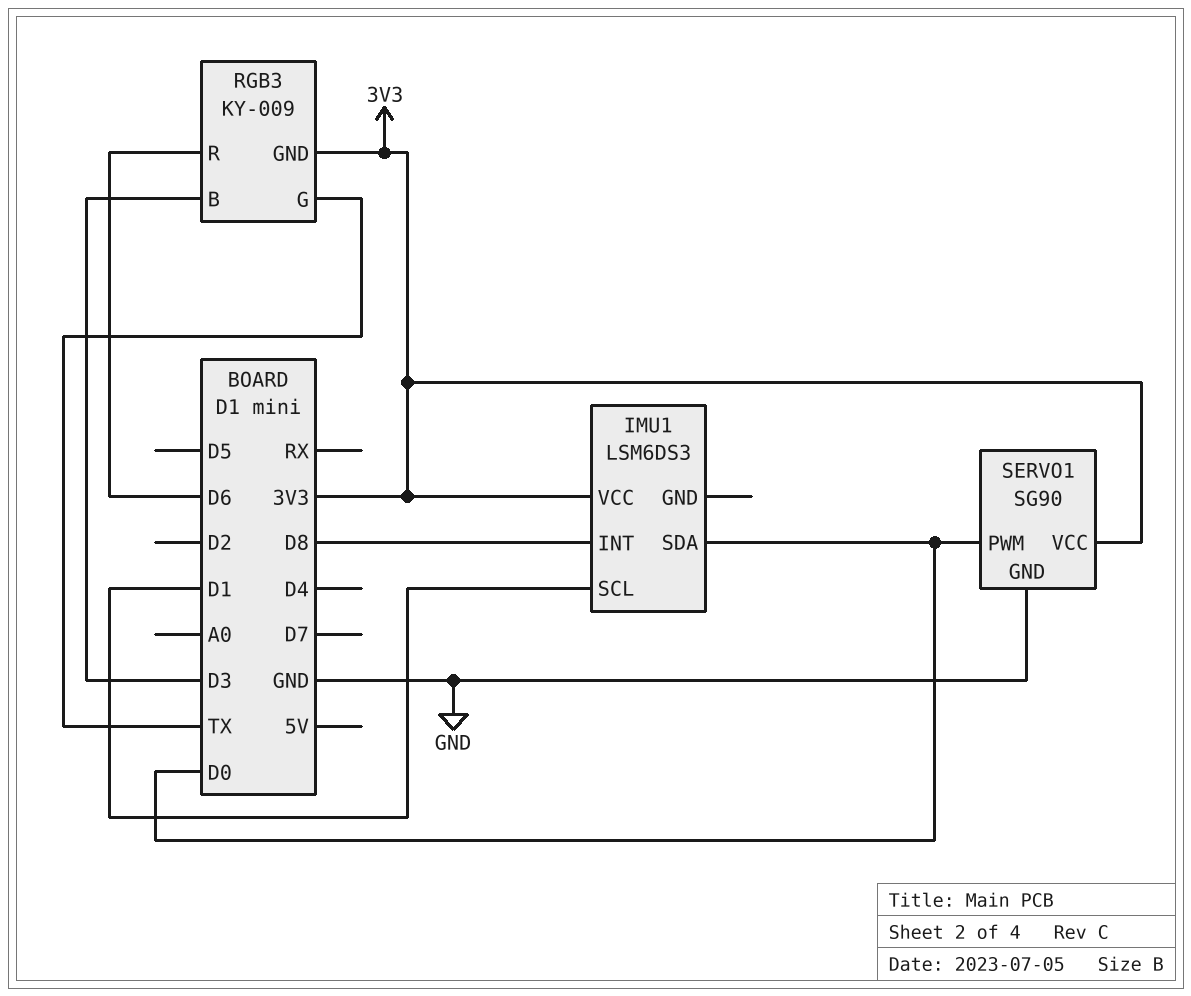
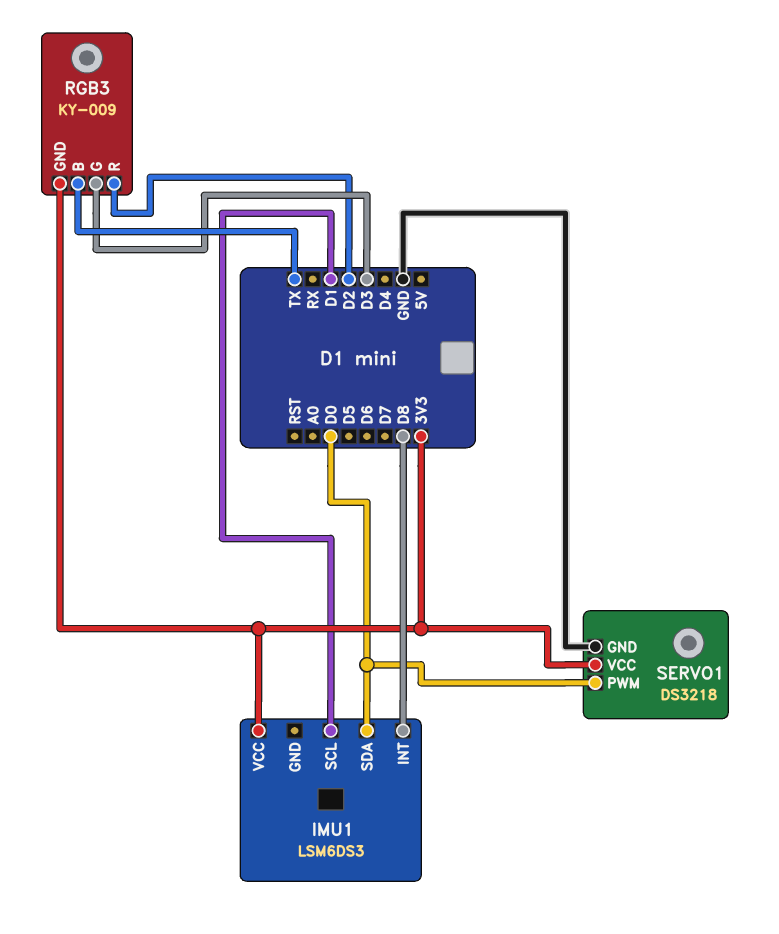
RGB3 pin B: D3 -> TX
RGB3 pin G: TX -> D3
RGB3 pin R: D6 -> D2
SERVO1: SG90 -> DS3218

